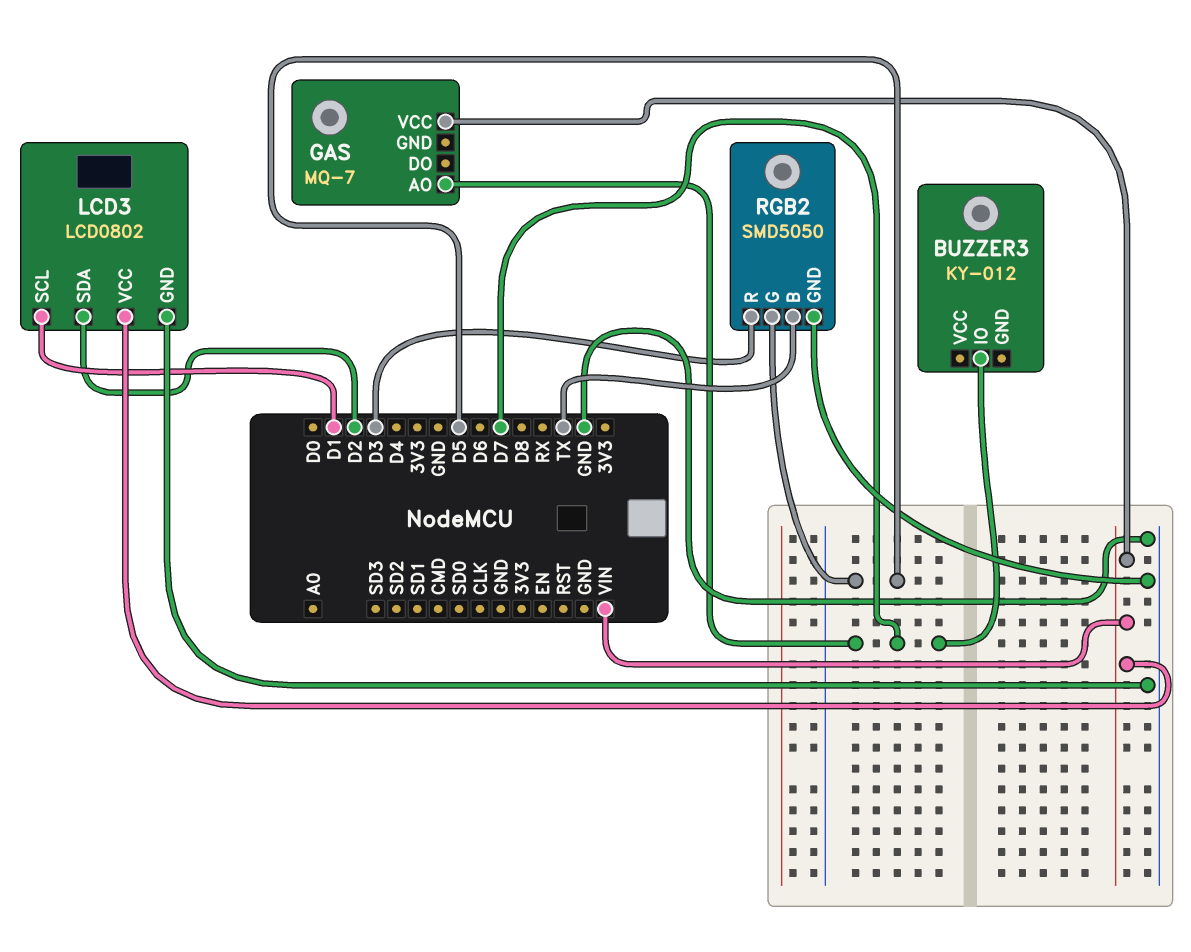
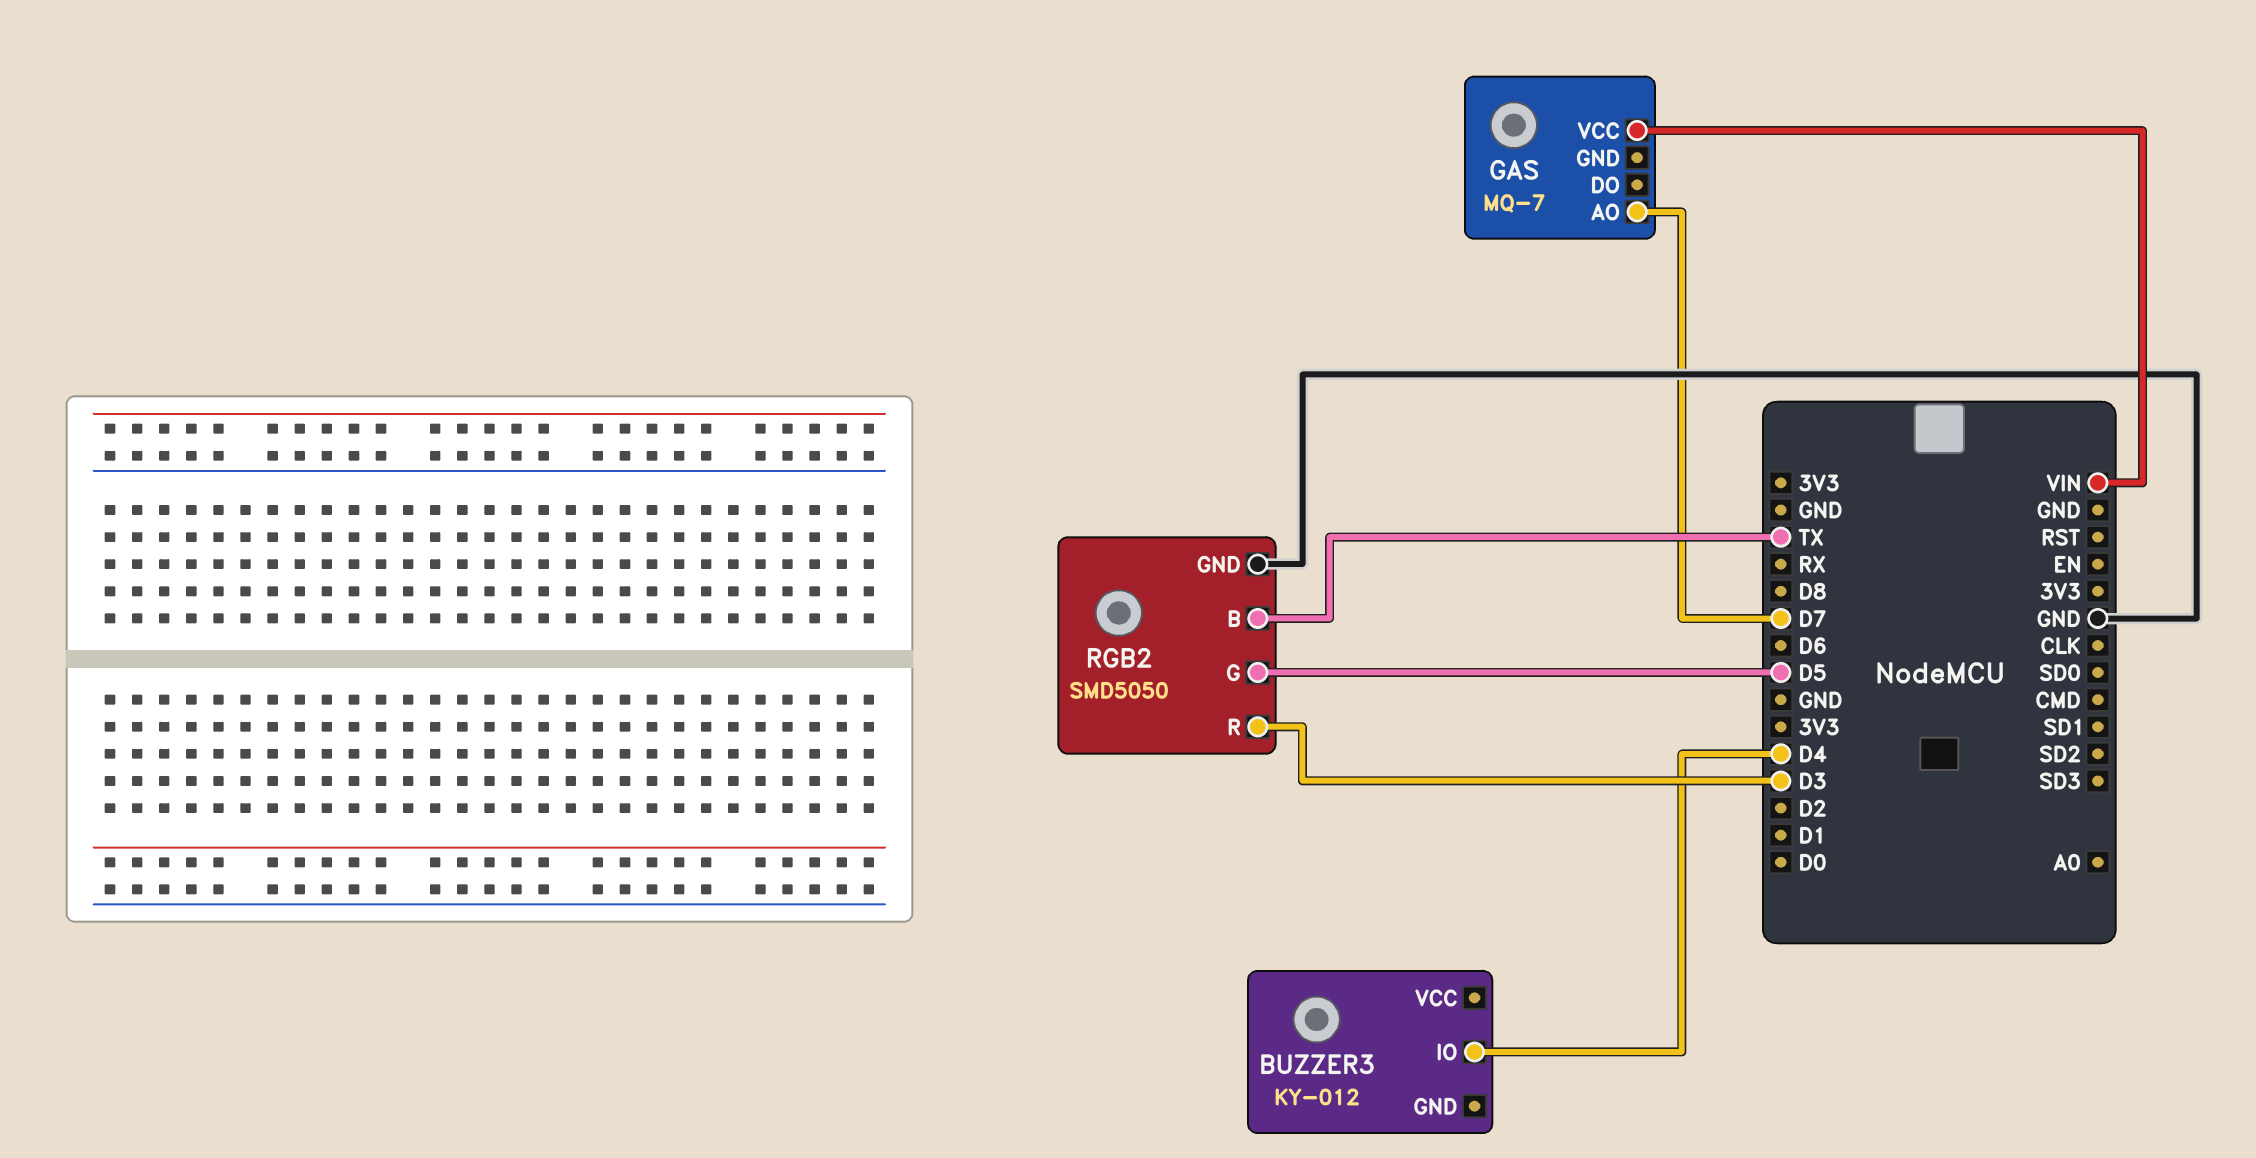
BUZZER3 pin IO: D7 -> D4
LCD3: LCD0802 -> none
LCD3 pin GND: GND -> none
LCD3 pin SCL: D1 -> none
LCD3 pin SDA: D2 -> none
LCD3 pin VCC: VIN -> none

